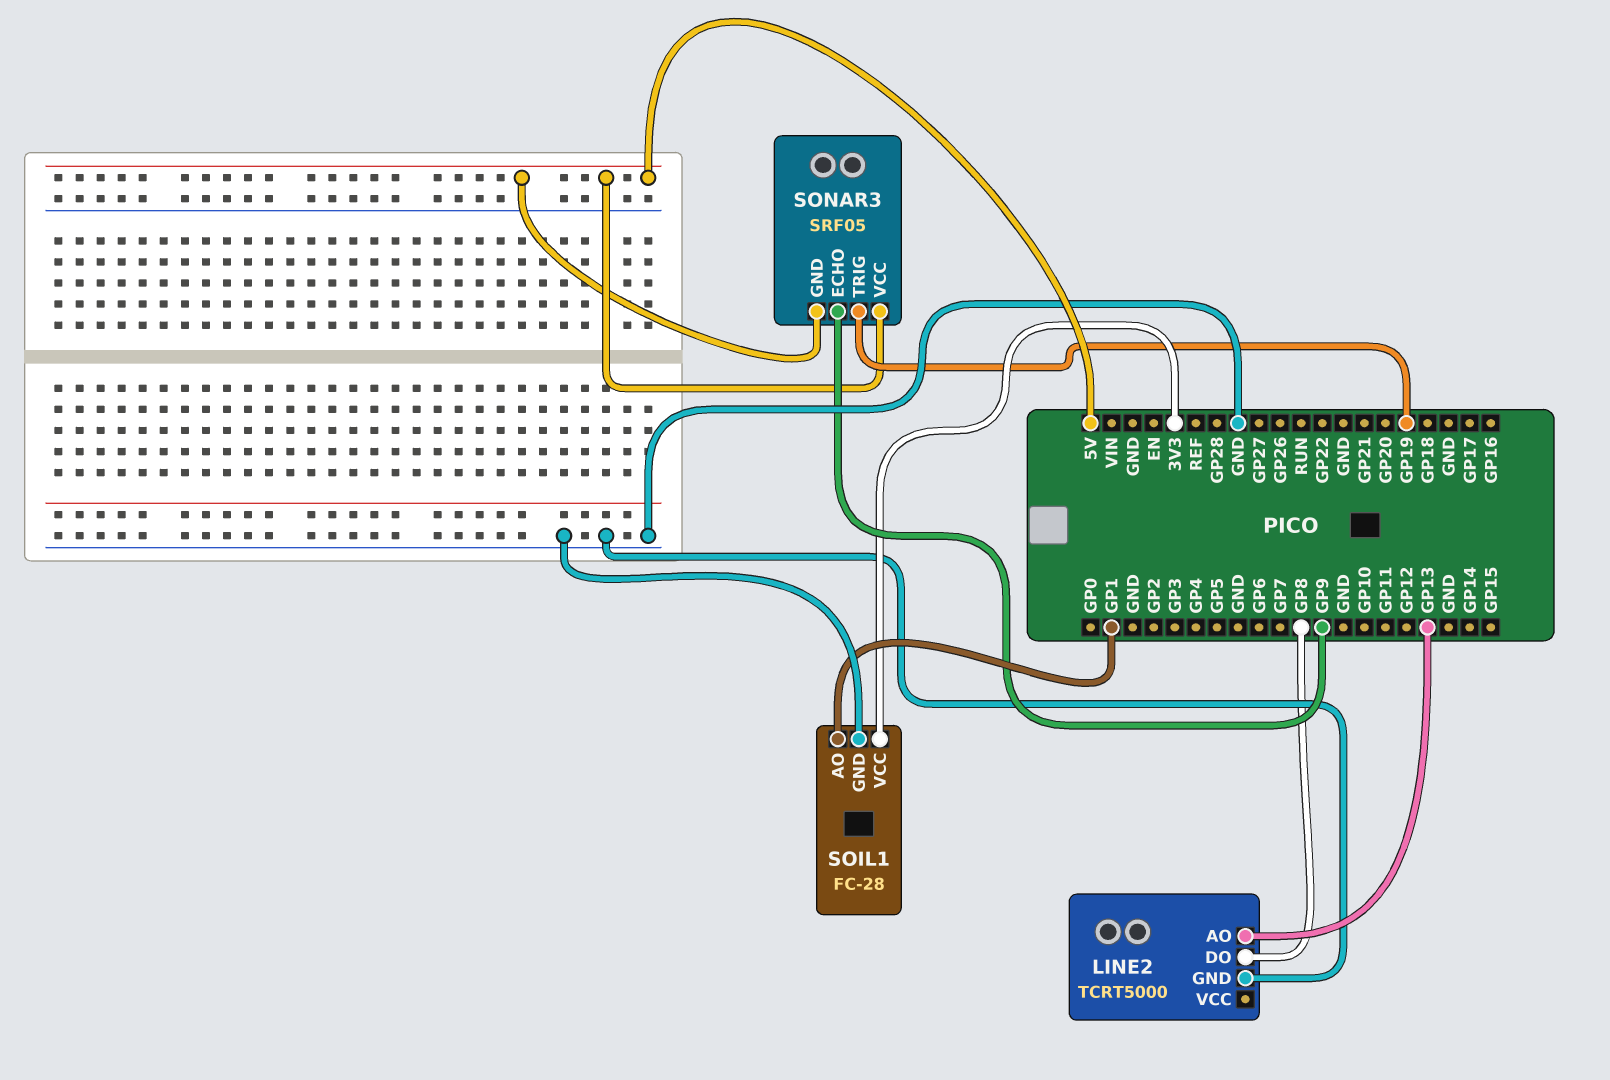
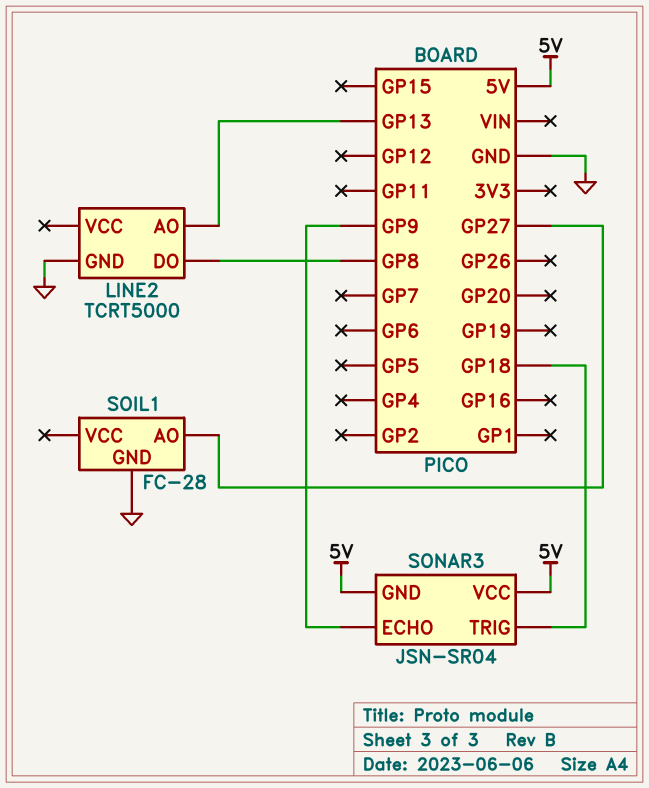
SOIL1 pin AO: GP1 -> GP27
SOIL1 pin VCC: 3V3 -> none
SONAR3: SRF05 -> JSN-SR04
SONAR3 pin TRIG: GP19 -> GP18

